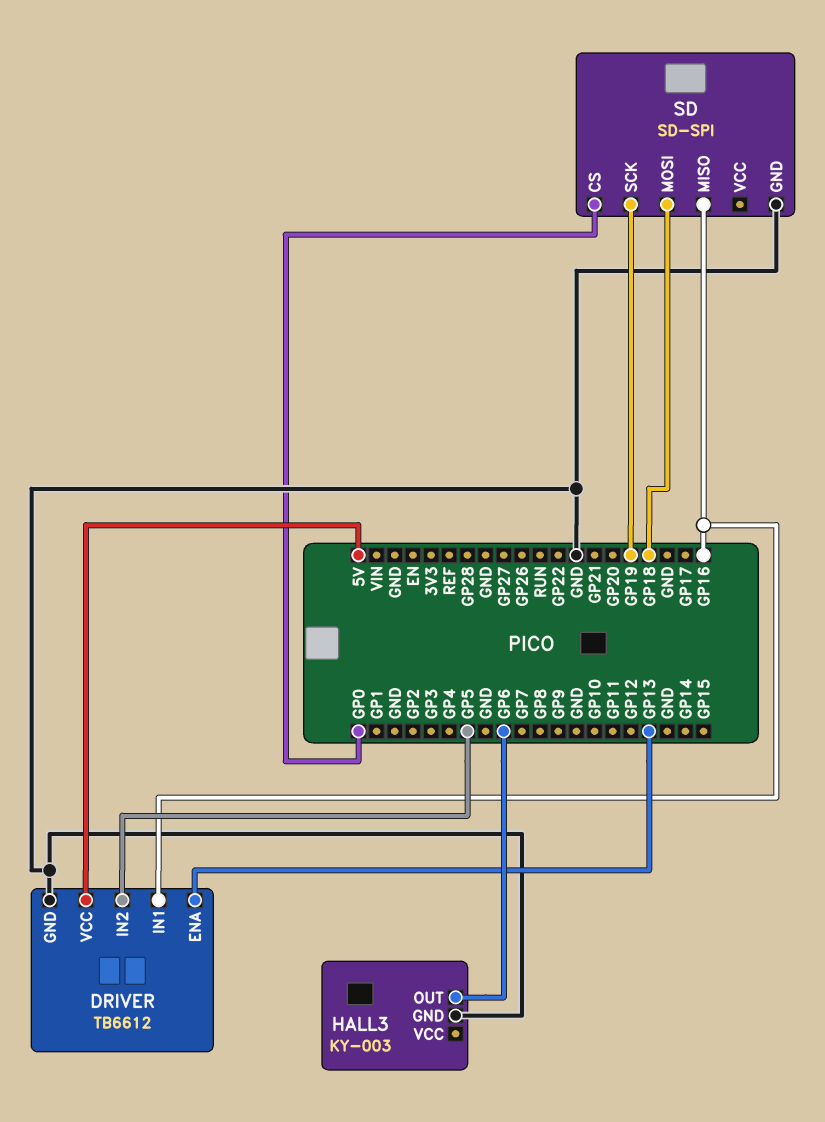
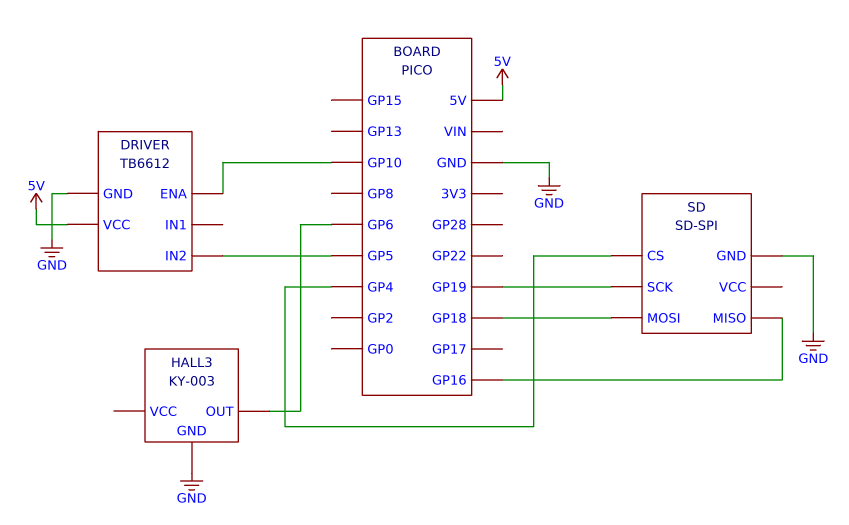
DRIVER pin ENA: GP13 -> GP10
DRIVER pin IN1: GP16 -> none
SD pin CS: GP0 -> GP4

